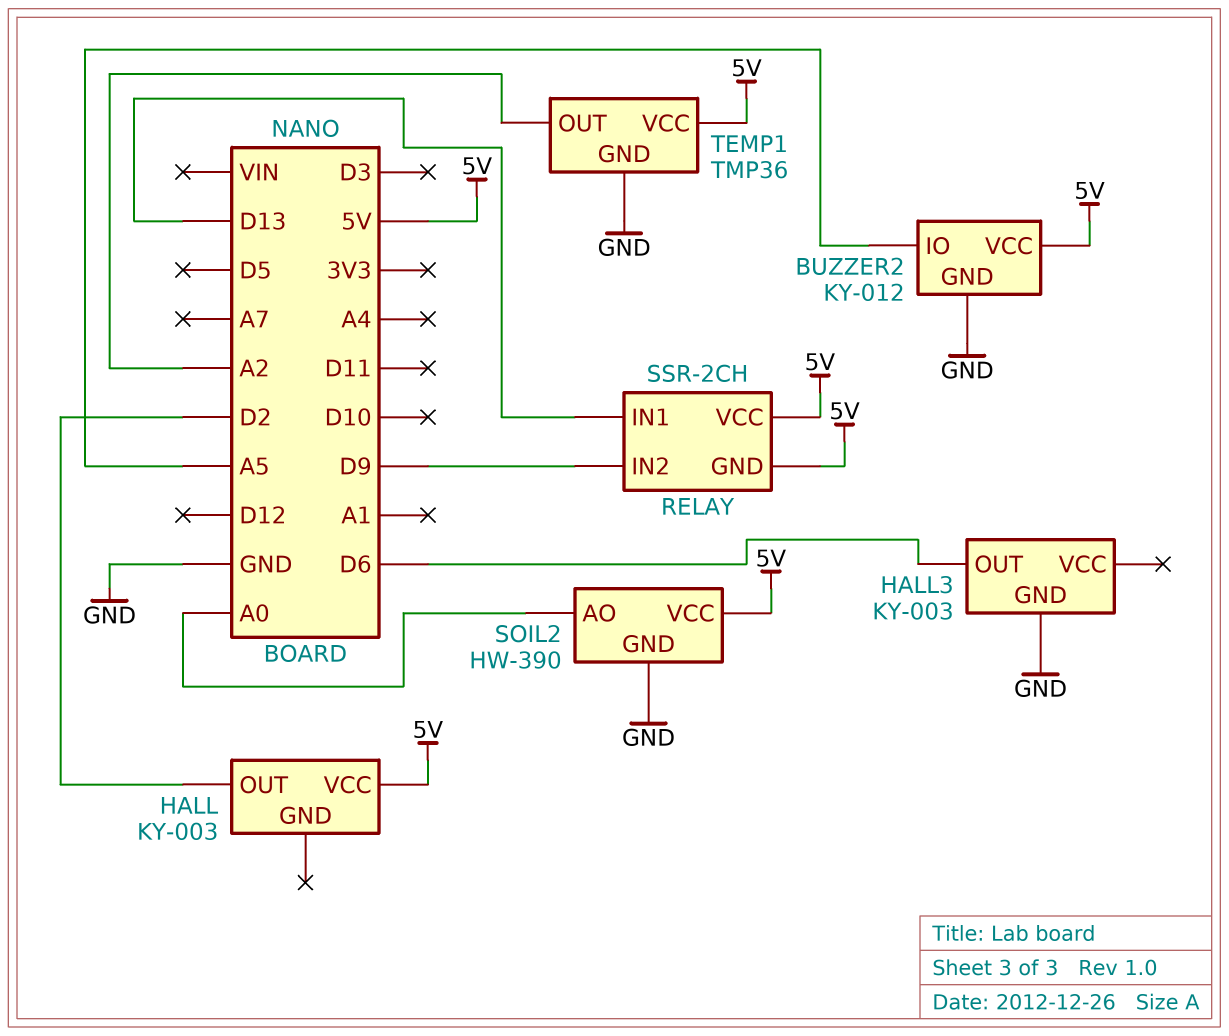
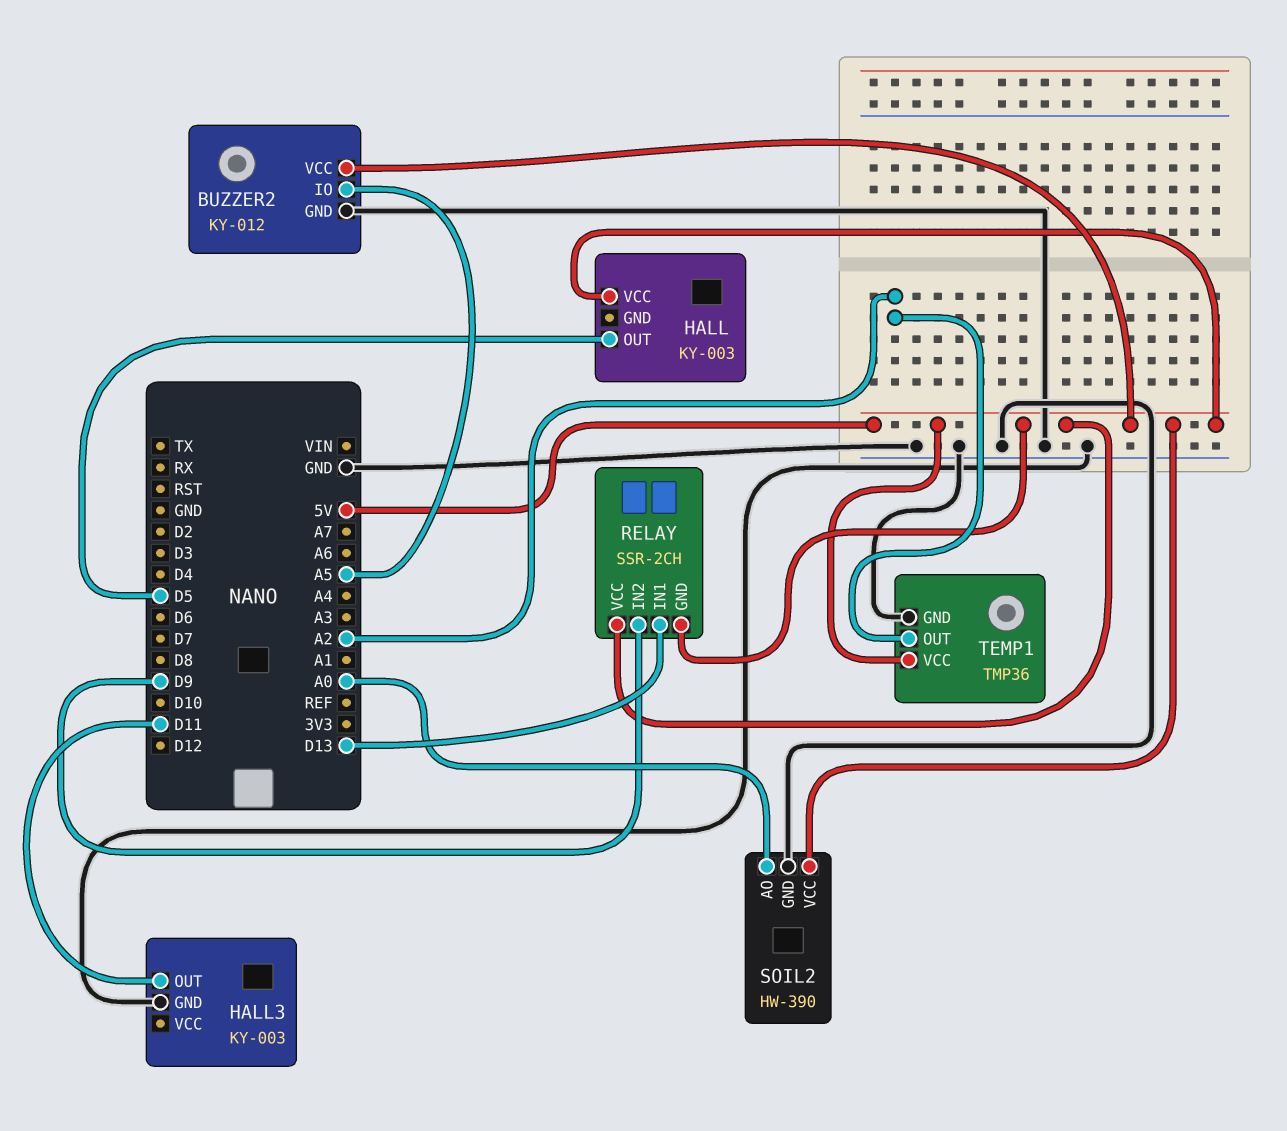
HALL pin OUT: D2 -> D5
HALL3 pin OUT: D6 -> D11

